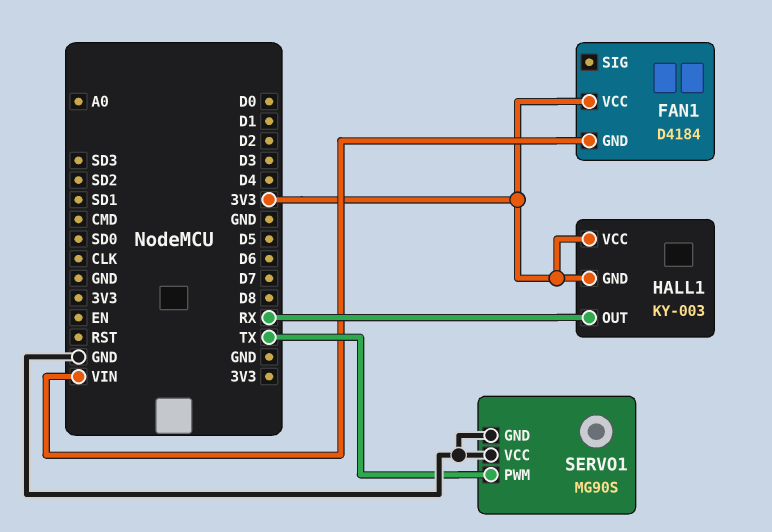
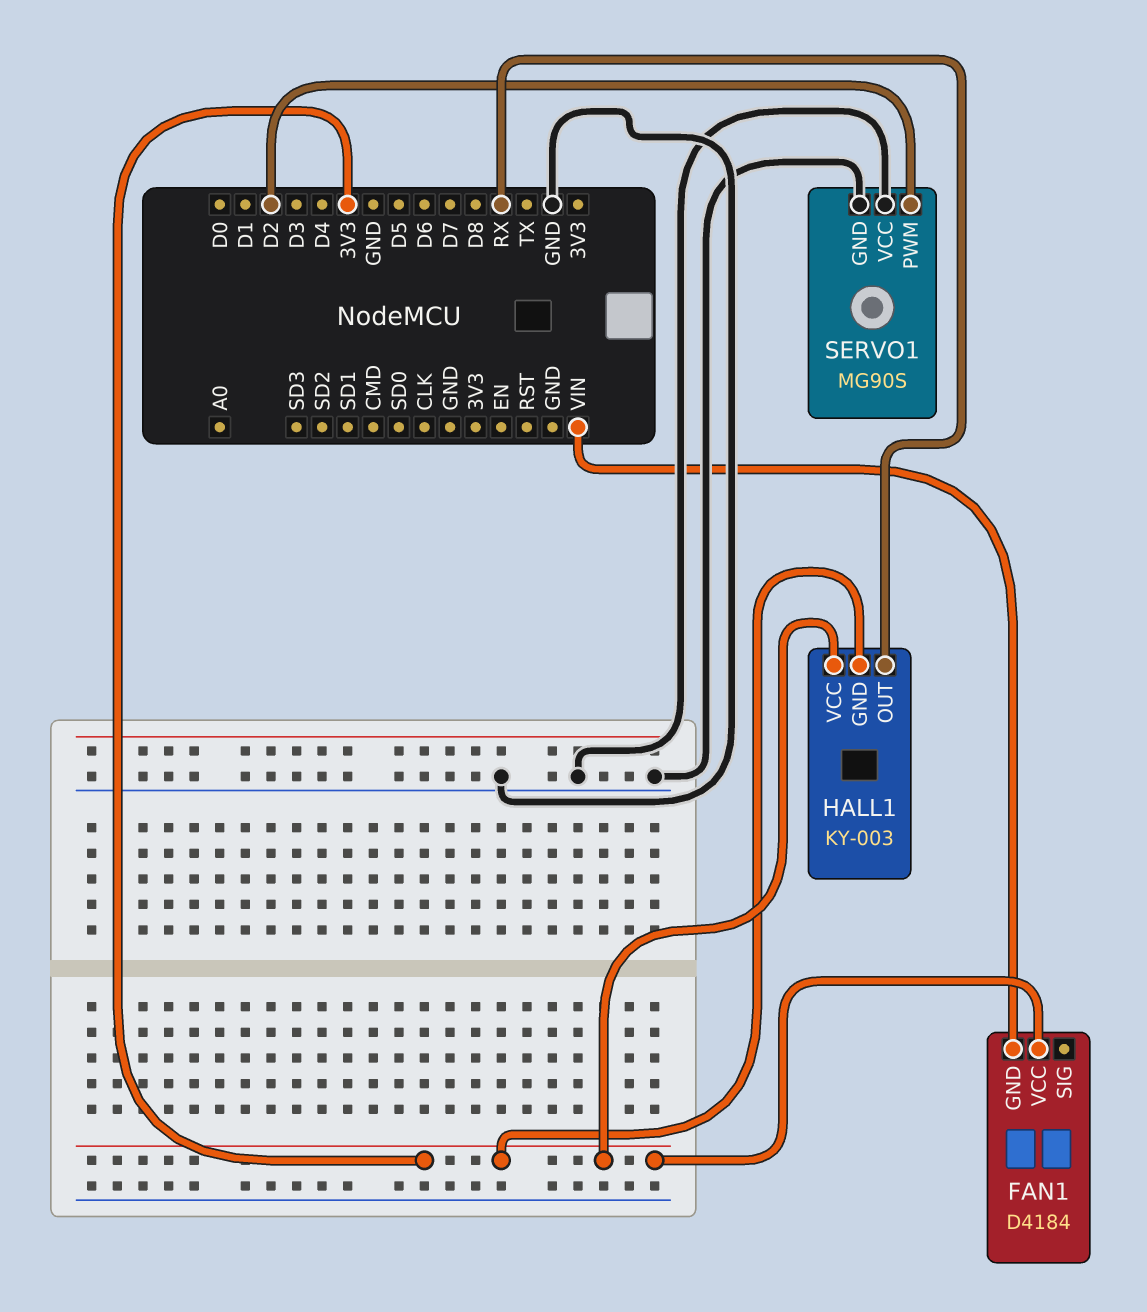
SERVO1 pin PWM: TX -> D2

